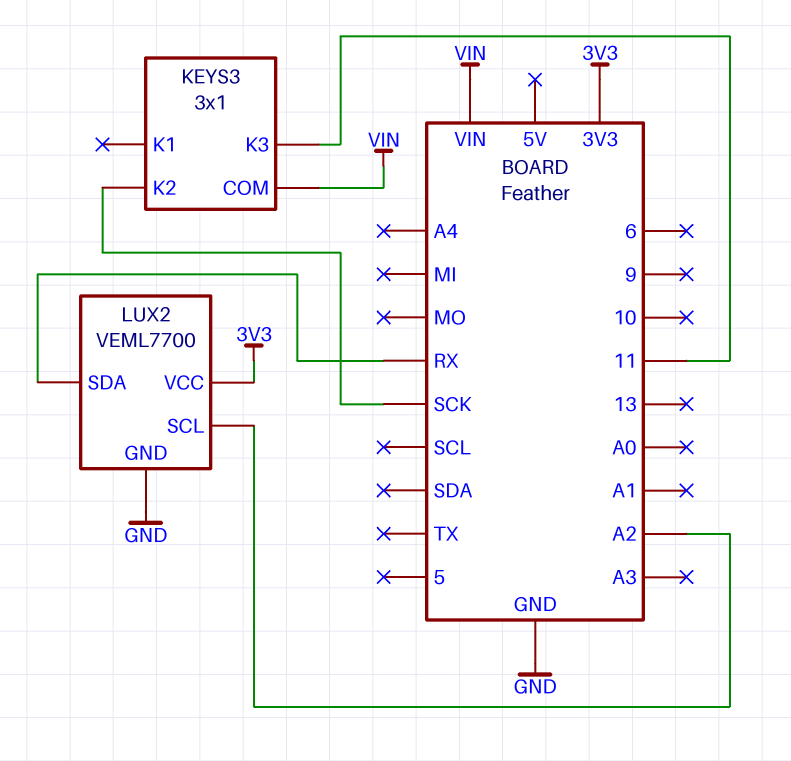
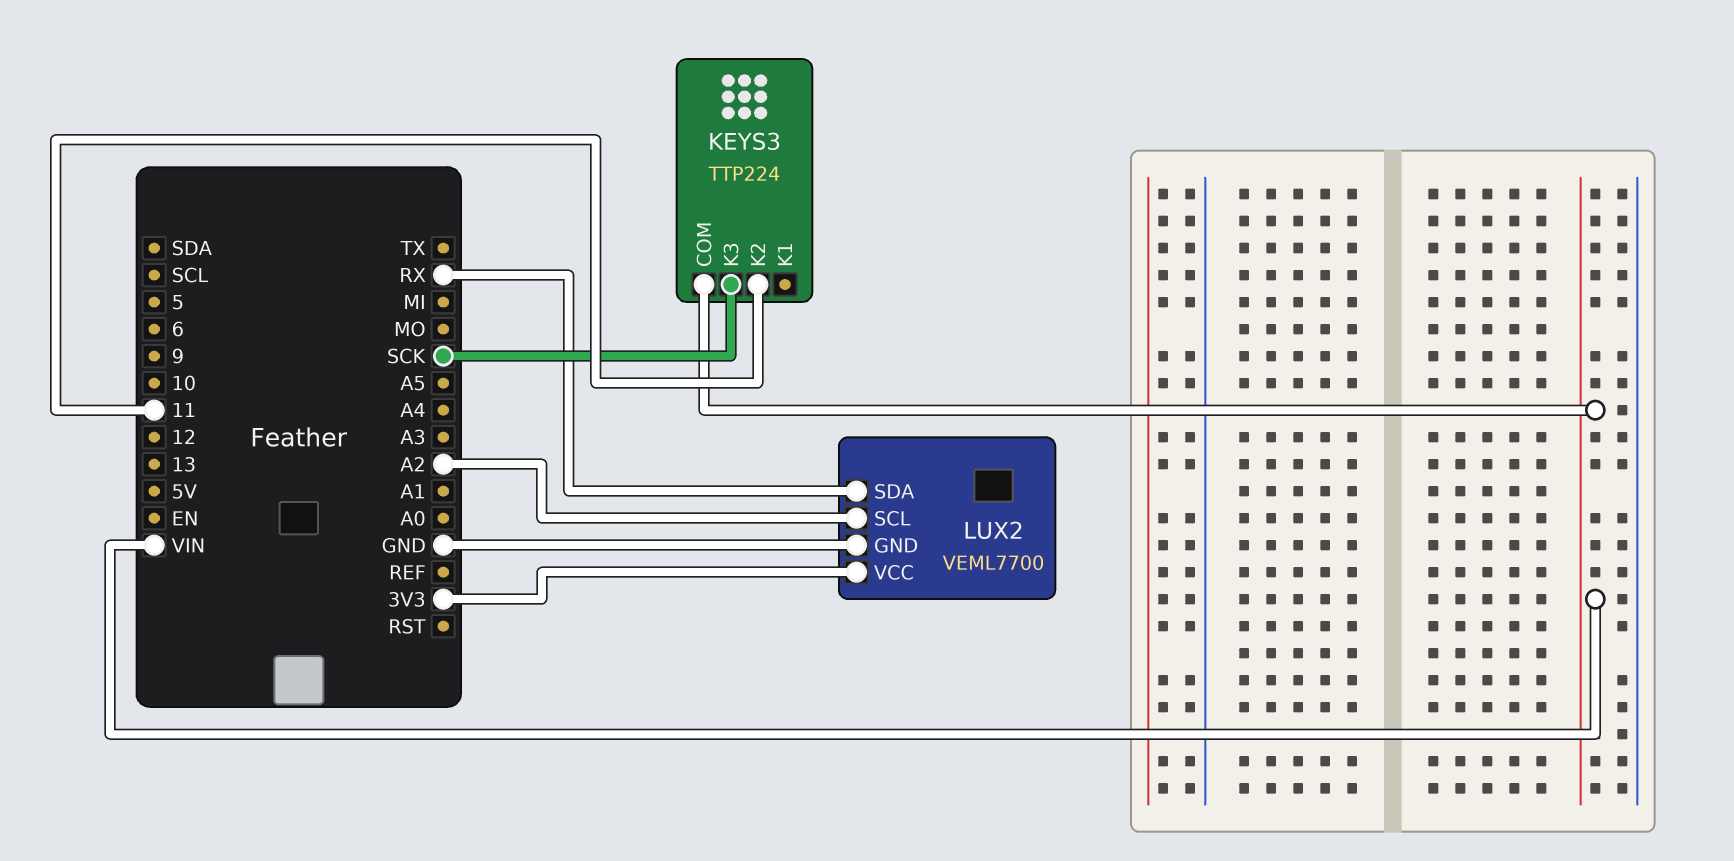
KEYS3: 3x1 -> TTP224
KEYS3 pin K2: SCK -> 11
KEYS3 pin K3: 11 -> SCK

